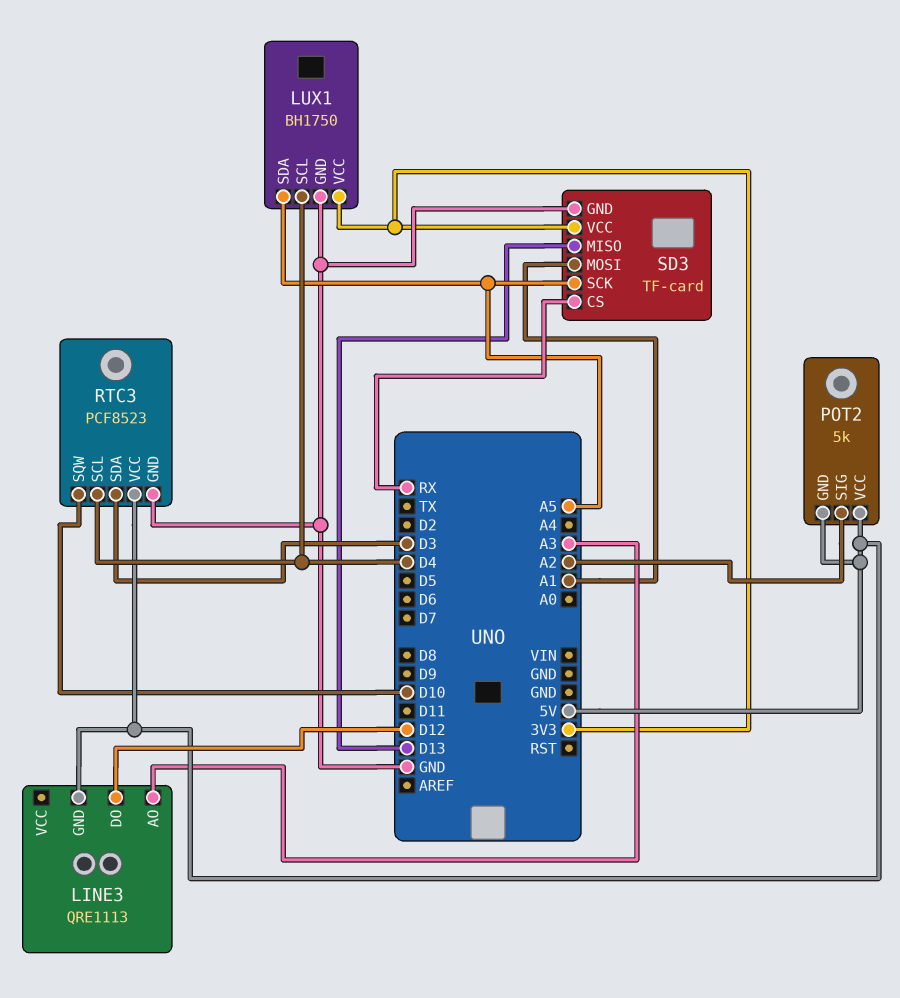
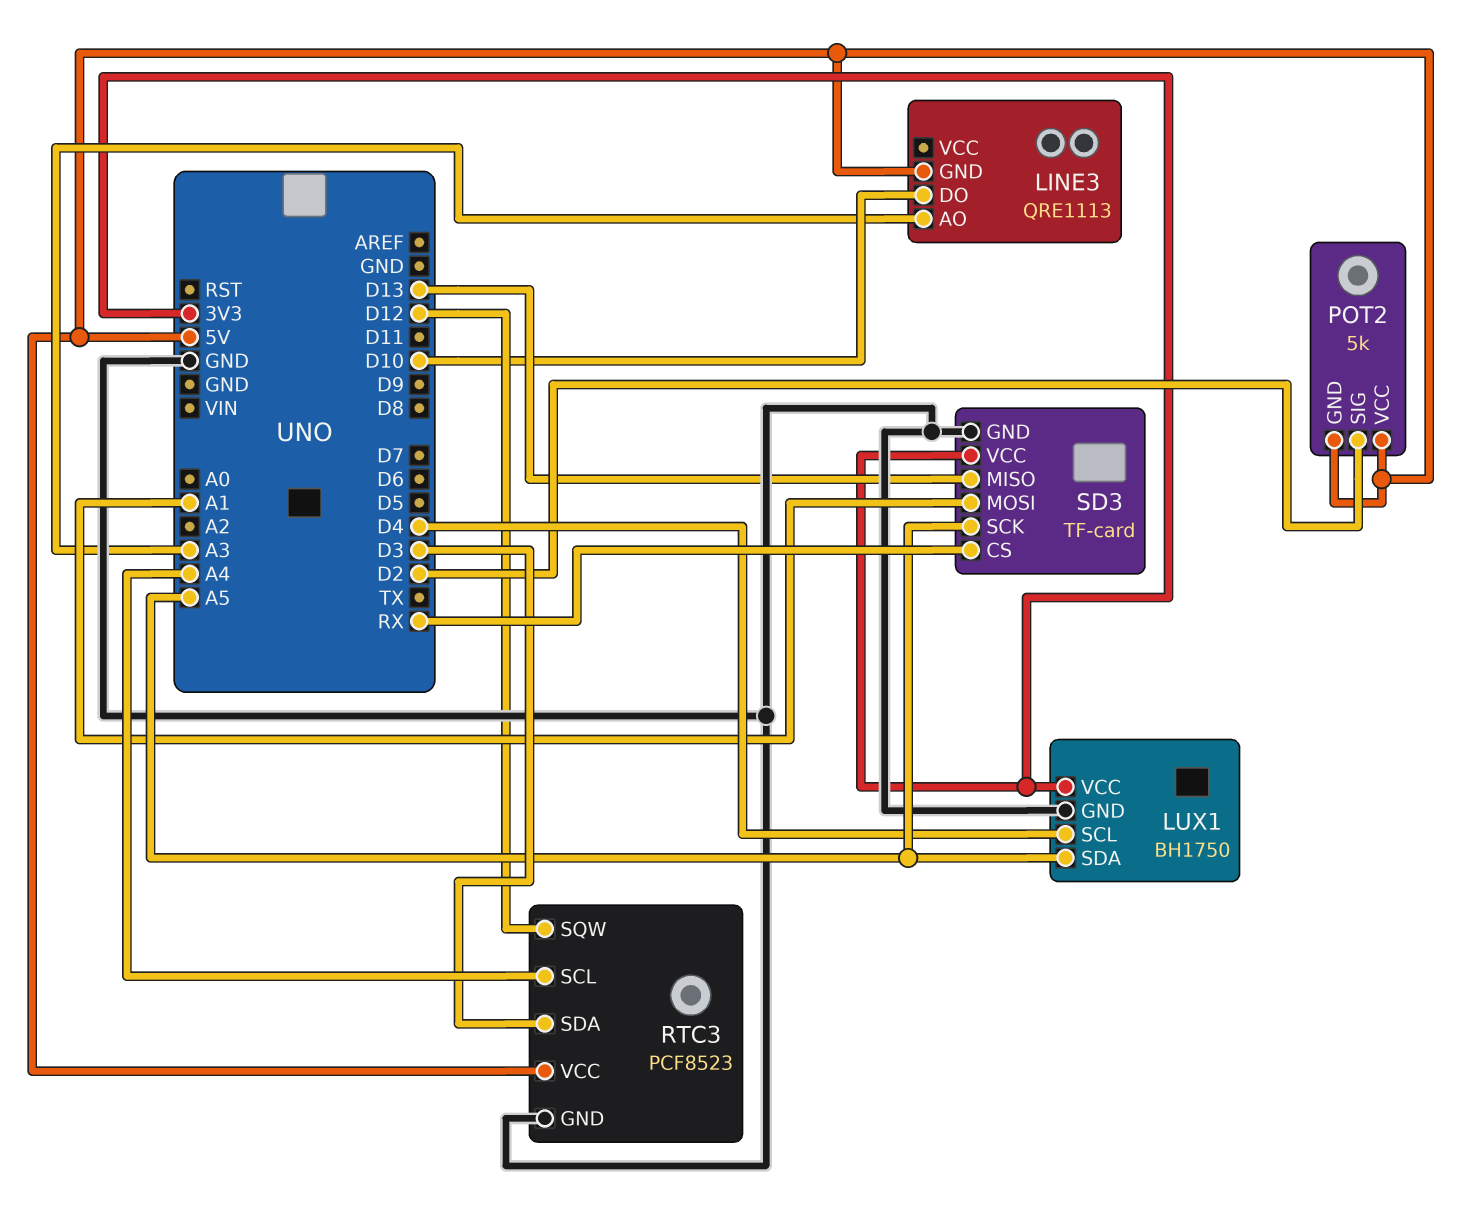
LINE3 pin DO: D12 -> D10
POT2 pin SIG: A2 -> D2
RTC3 pin SCL: D4 -> A4
RTC3 pin SQW: D10 -> D12

